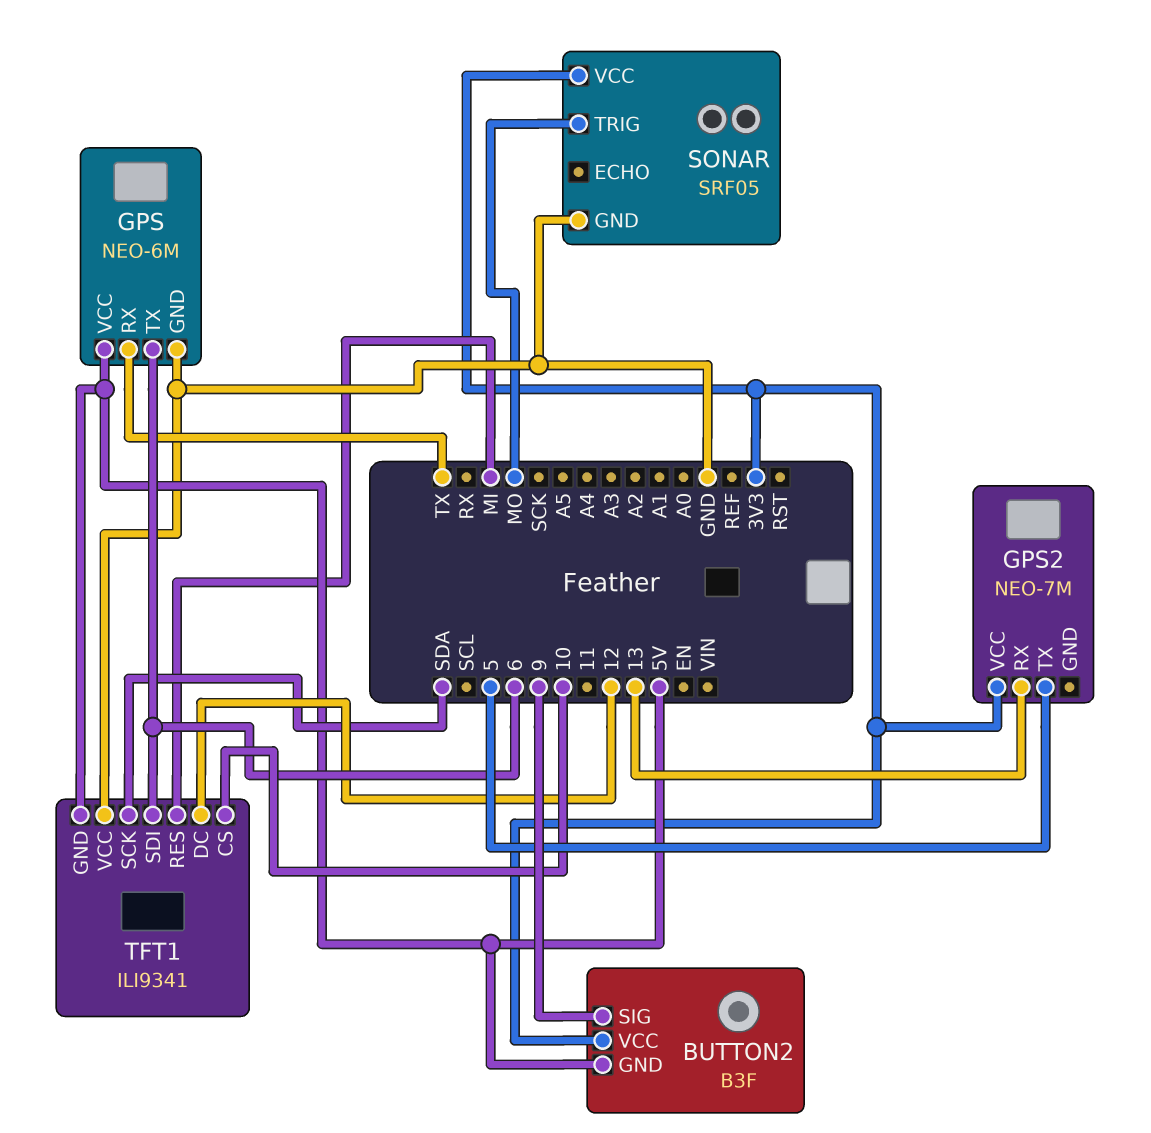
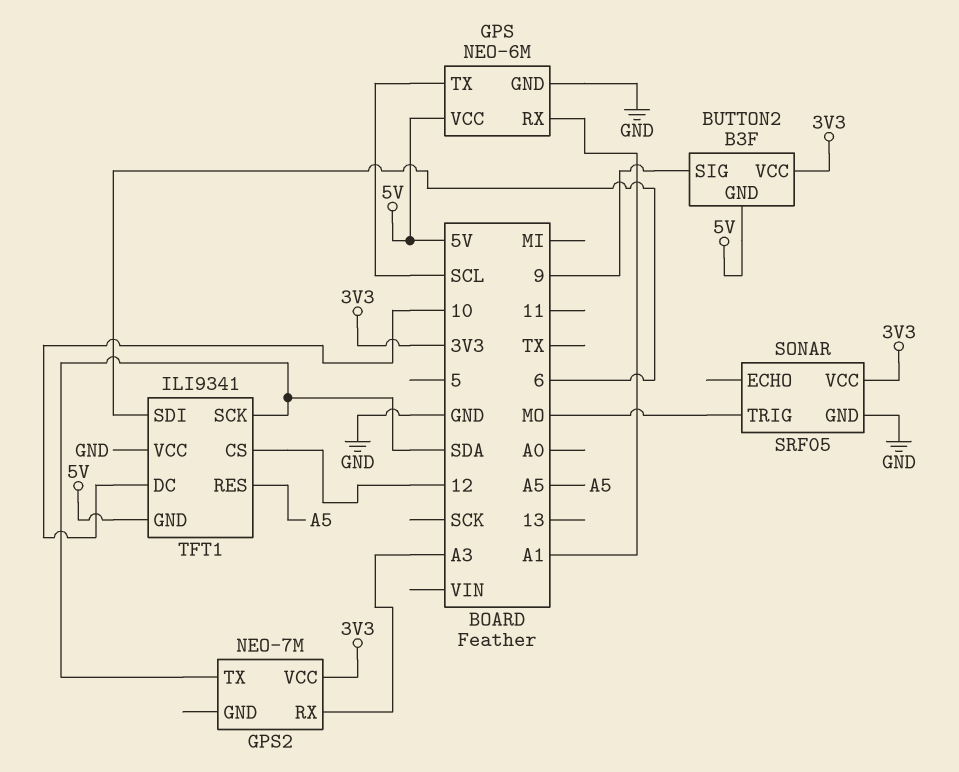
GPS pin RX: TX -> A1
GPS pin TX: 6 -> SCL
GPS2 pin RX: 13 -> A3
GPS2 pin TX: 5 -> SDA
TFT1 pin CS: 10 -> 12
TFT1 pin DC: 12 -> 10
TFT1 pin RES: MI -> A5

